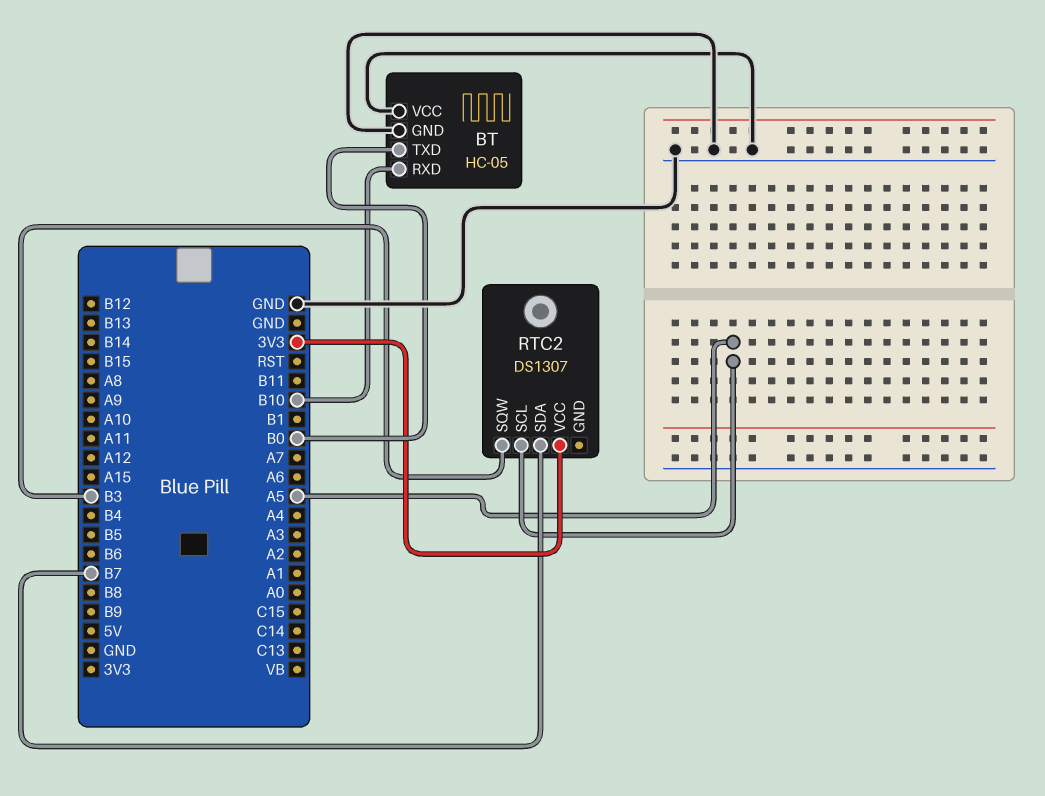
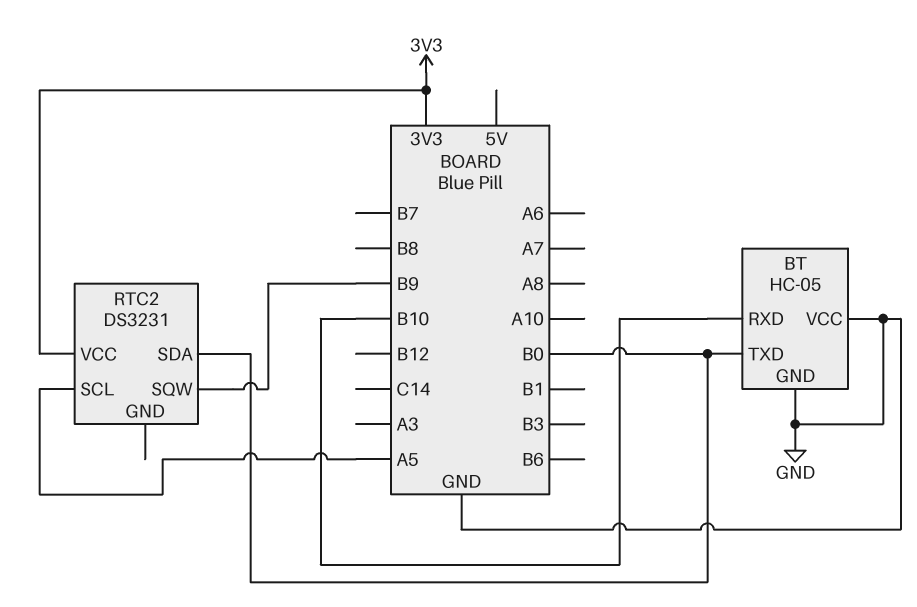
RTC2: DS1307 -> DS3231
RTC2 pin SDA: B7 -> B0
RTC2 pin SQW: B3 -> B9

